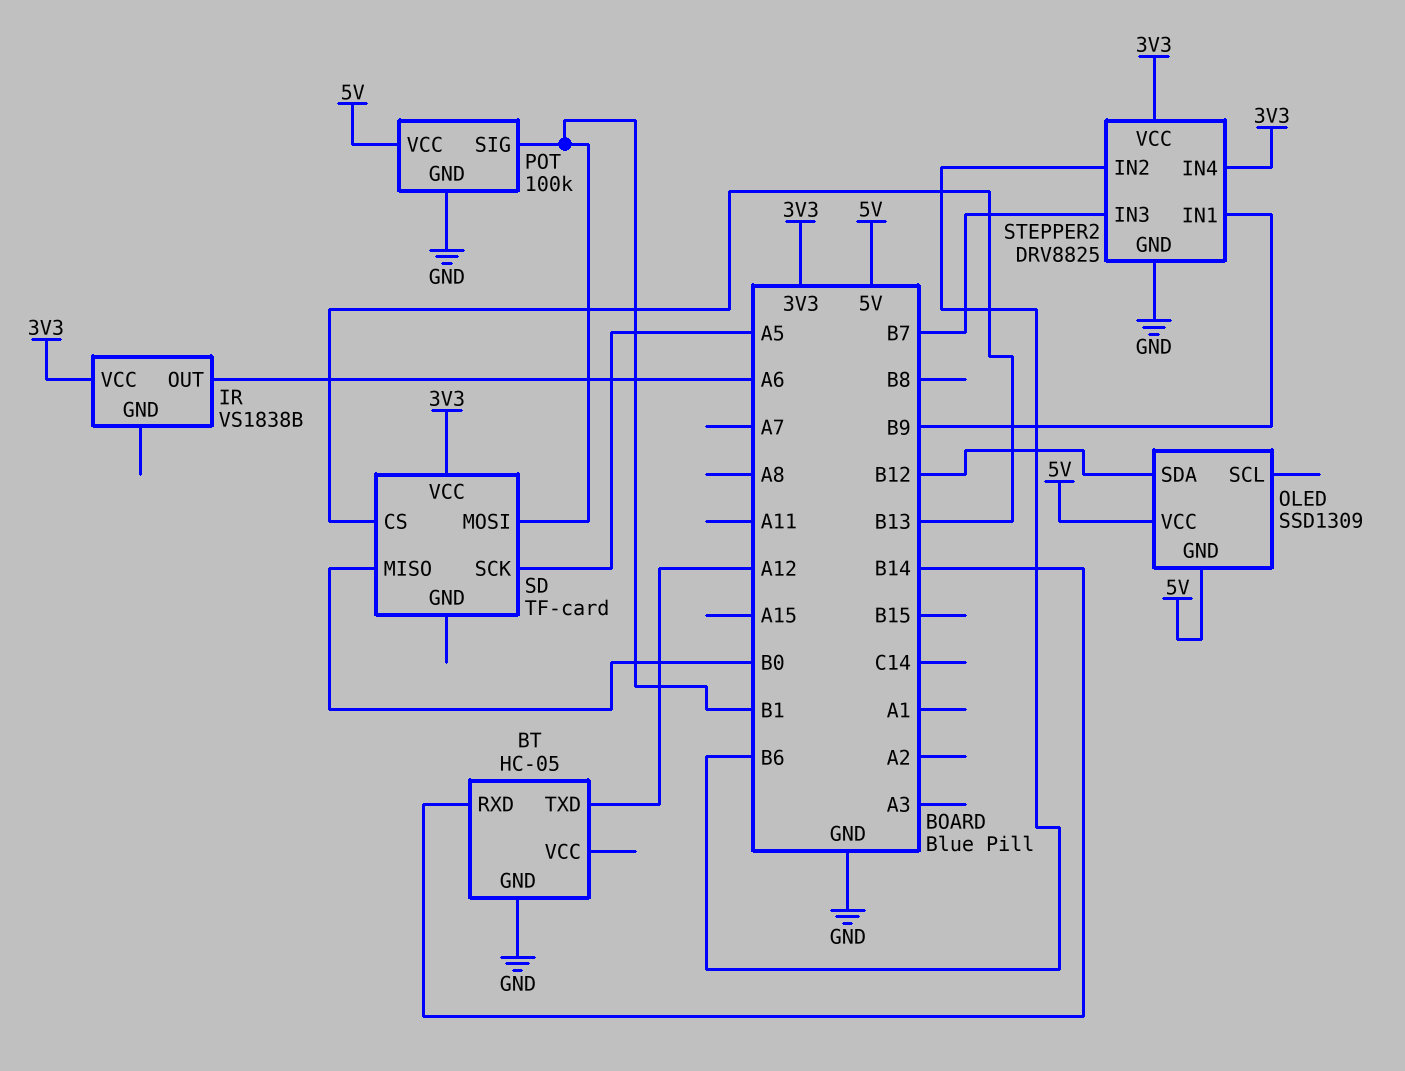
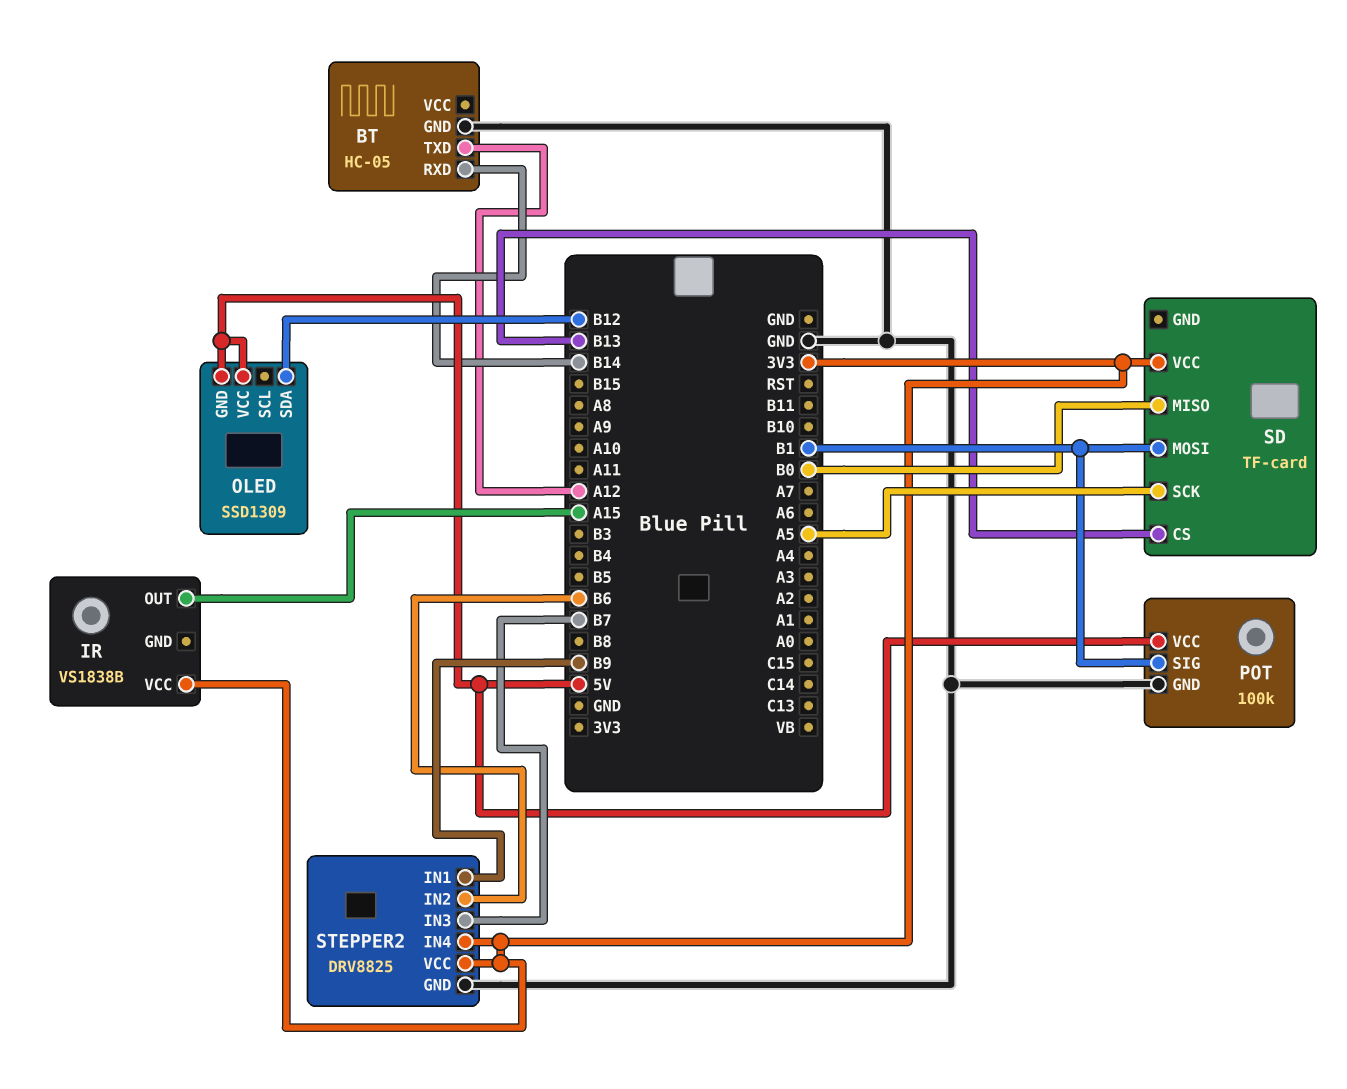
IR pin OUT: A6 -> A15

